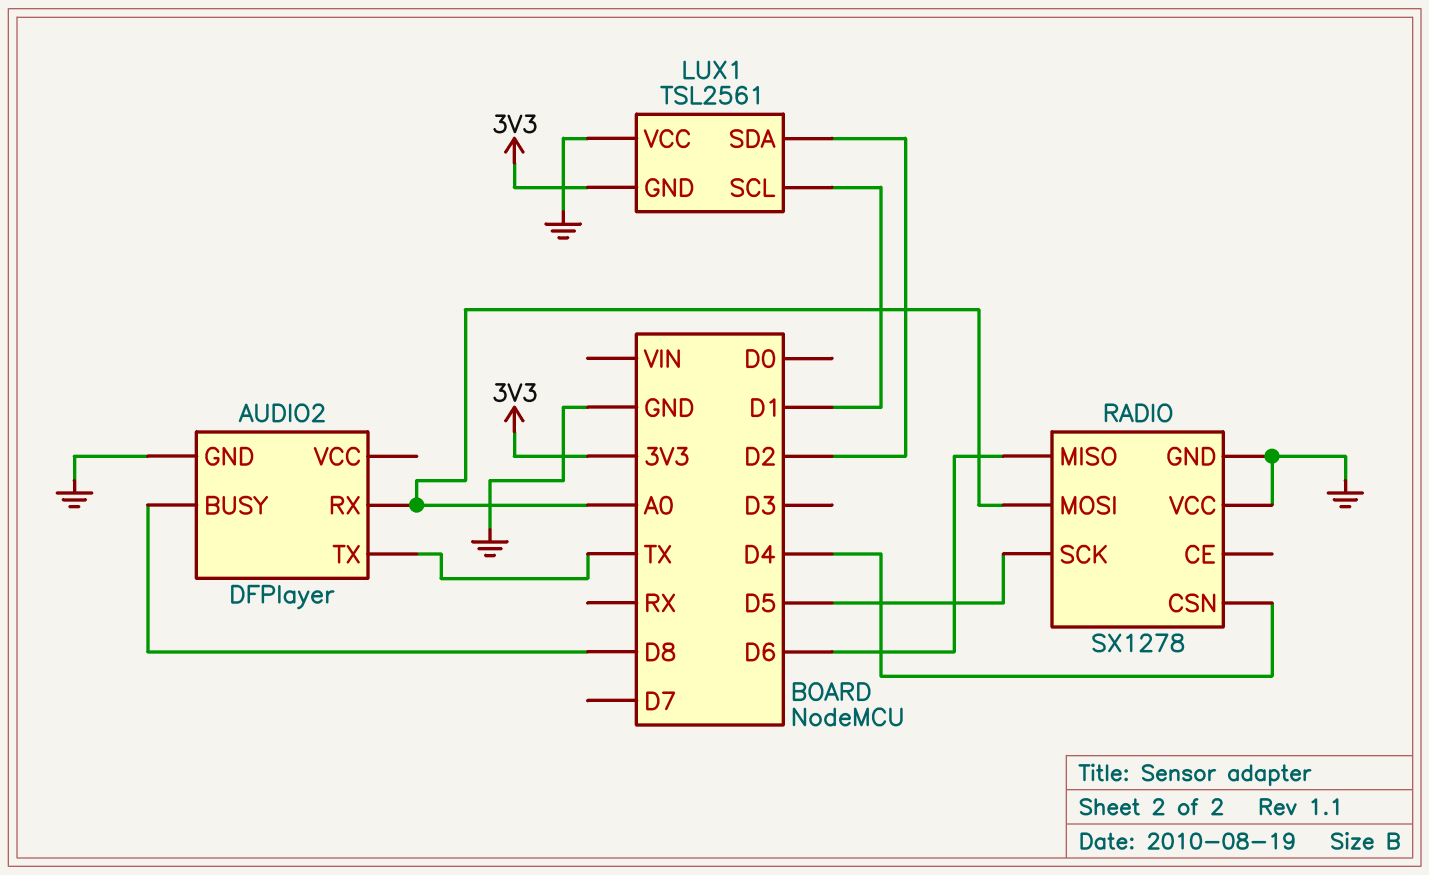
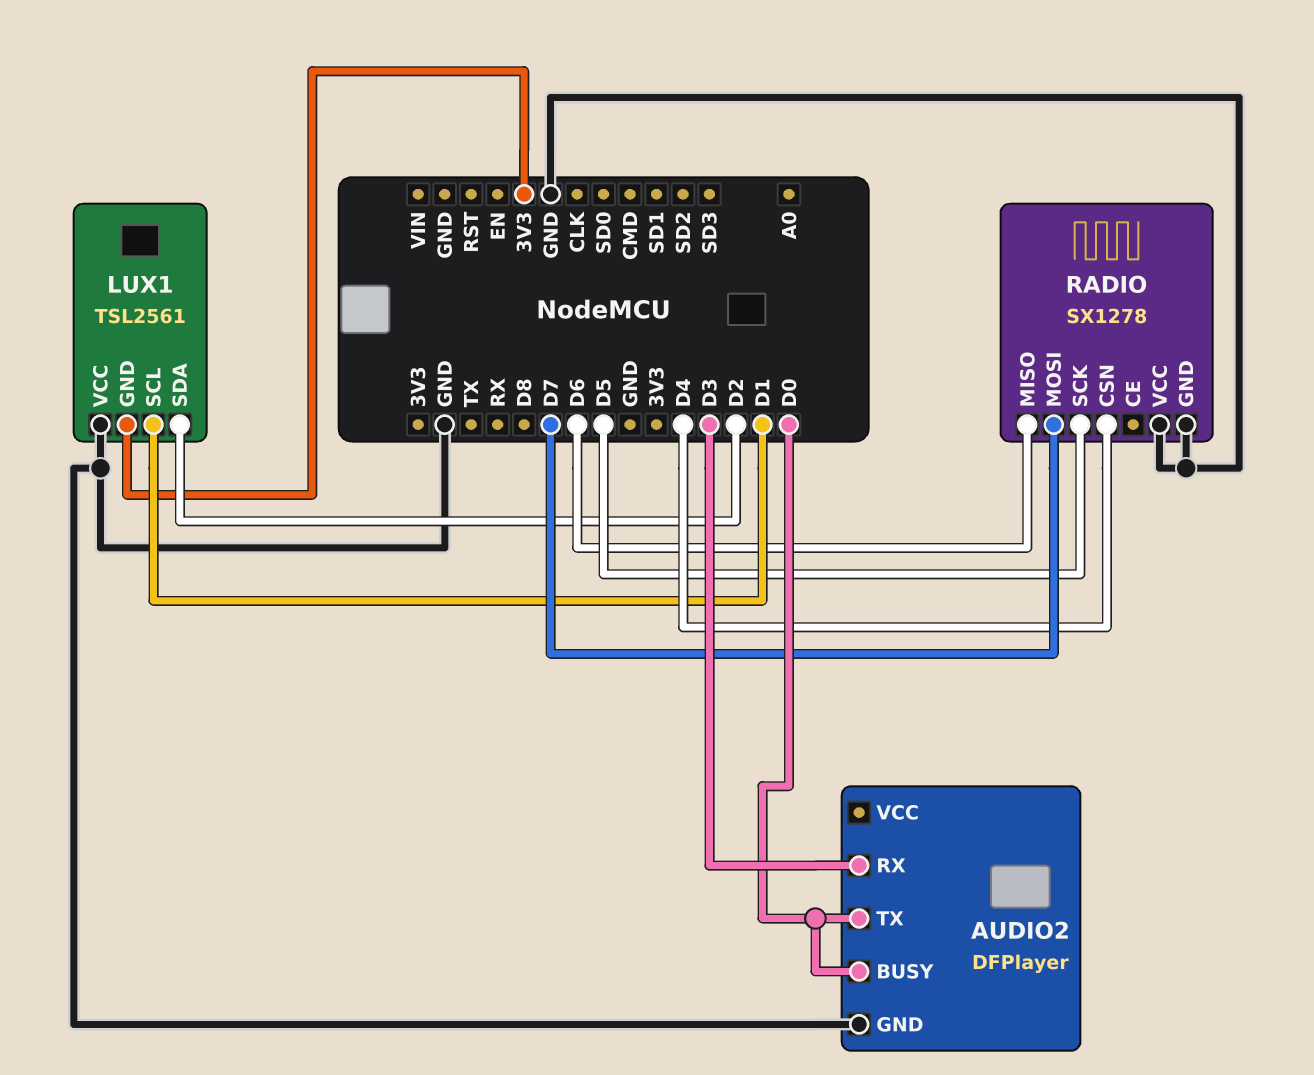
AUDIO2 pin BUSY: D8 -> D0
AUDIO2 pin RX: A0 -> D3
AUDIO2 pin TX: TX -> D0
RADIO pin MOSI: A0 -> D7

